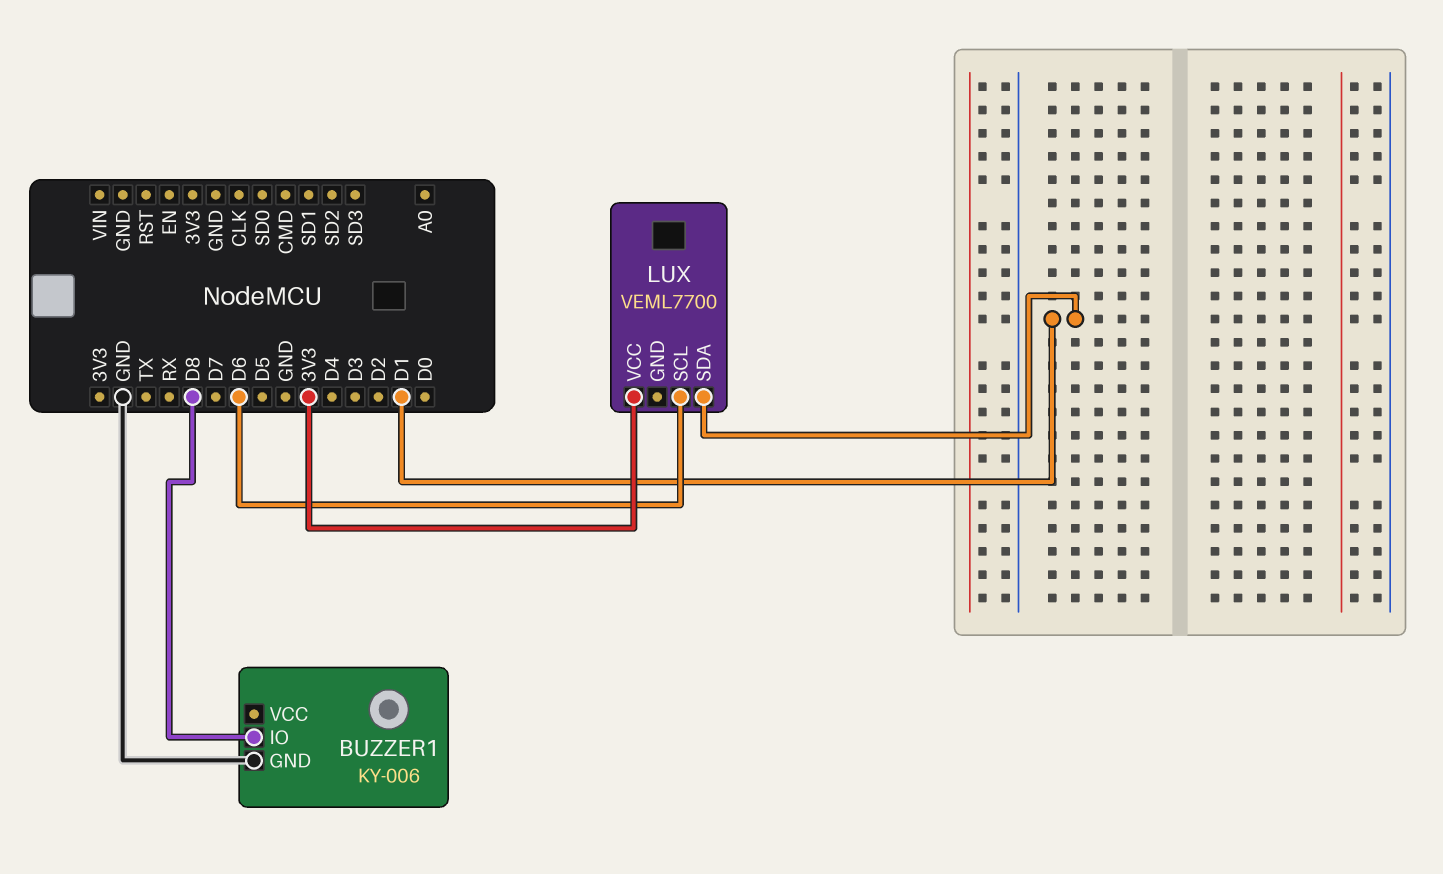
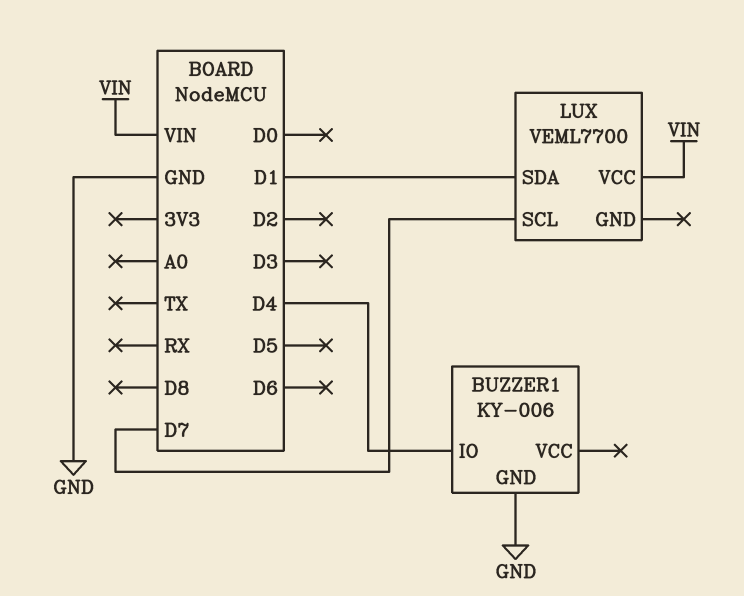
BUZZER1 pin IO: D8 -> D4
LUX pin SCL: D6 -> D7
LUX pin VCC: 3V3 -> VIN

